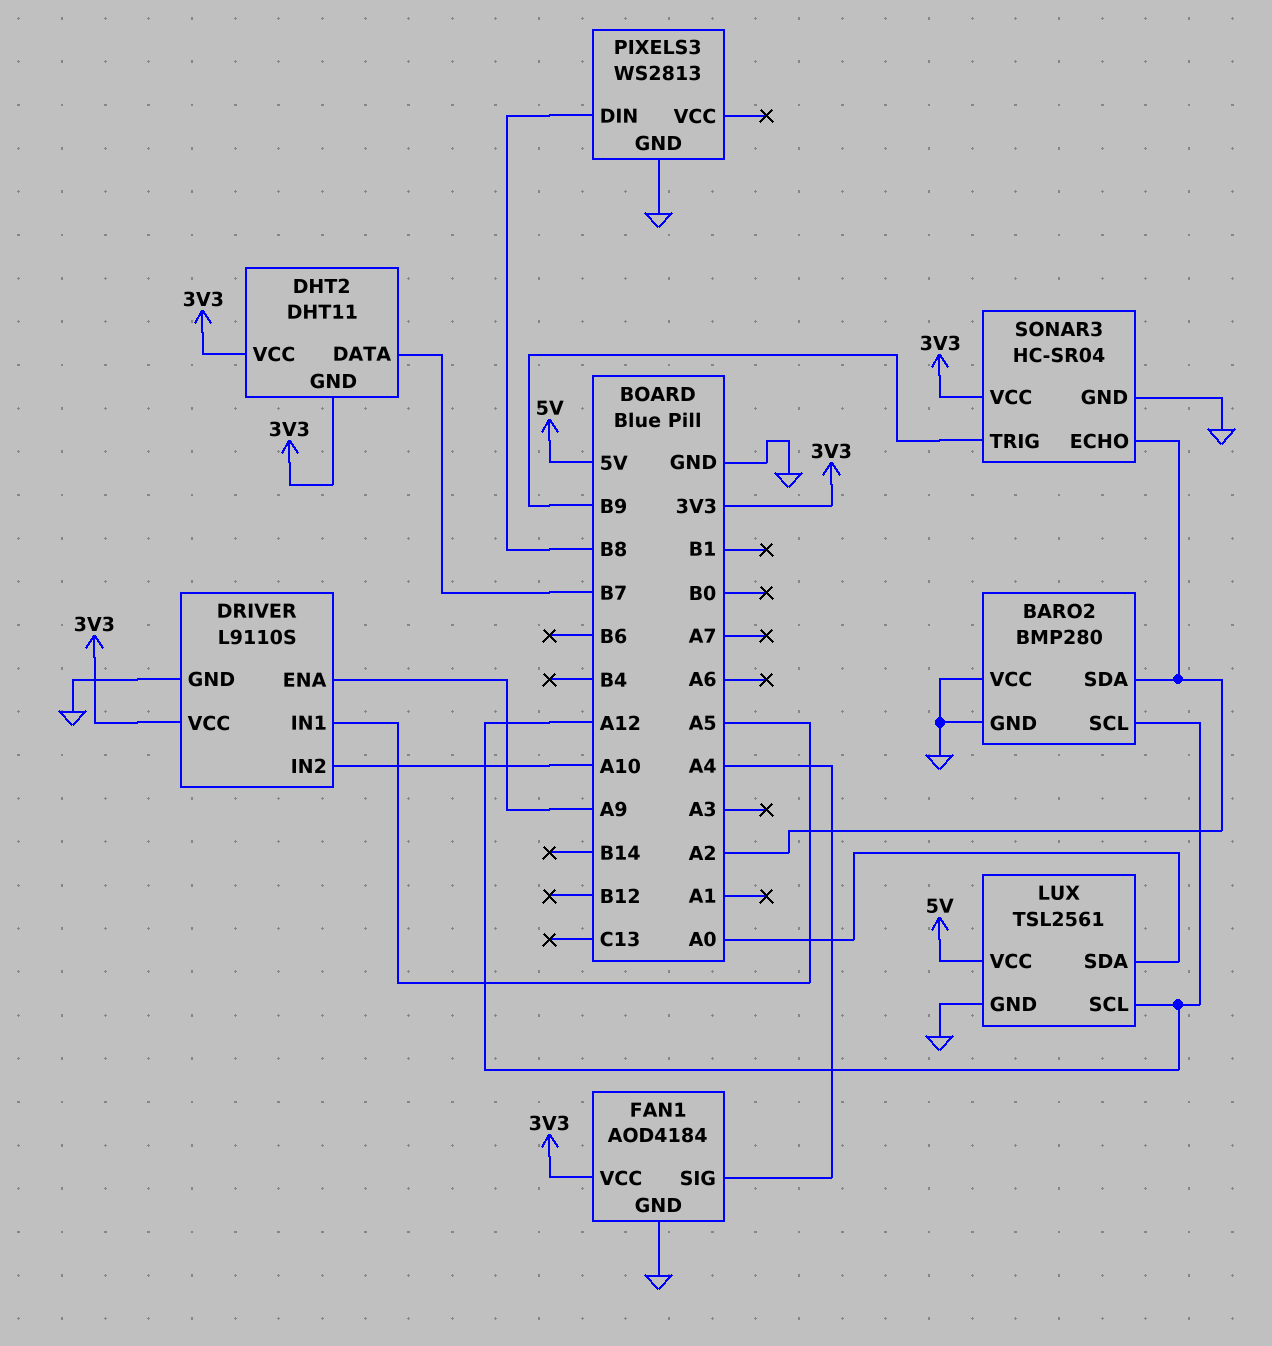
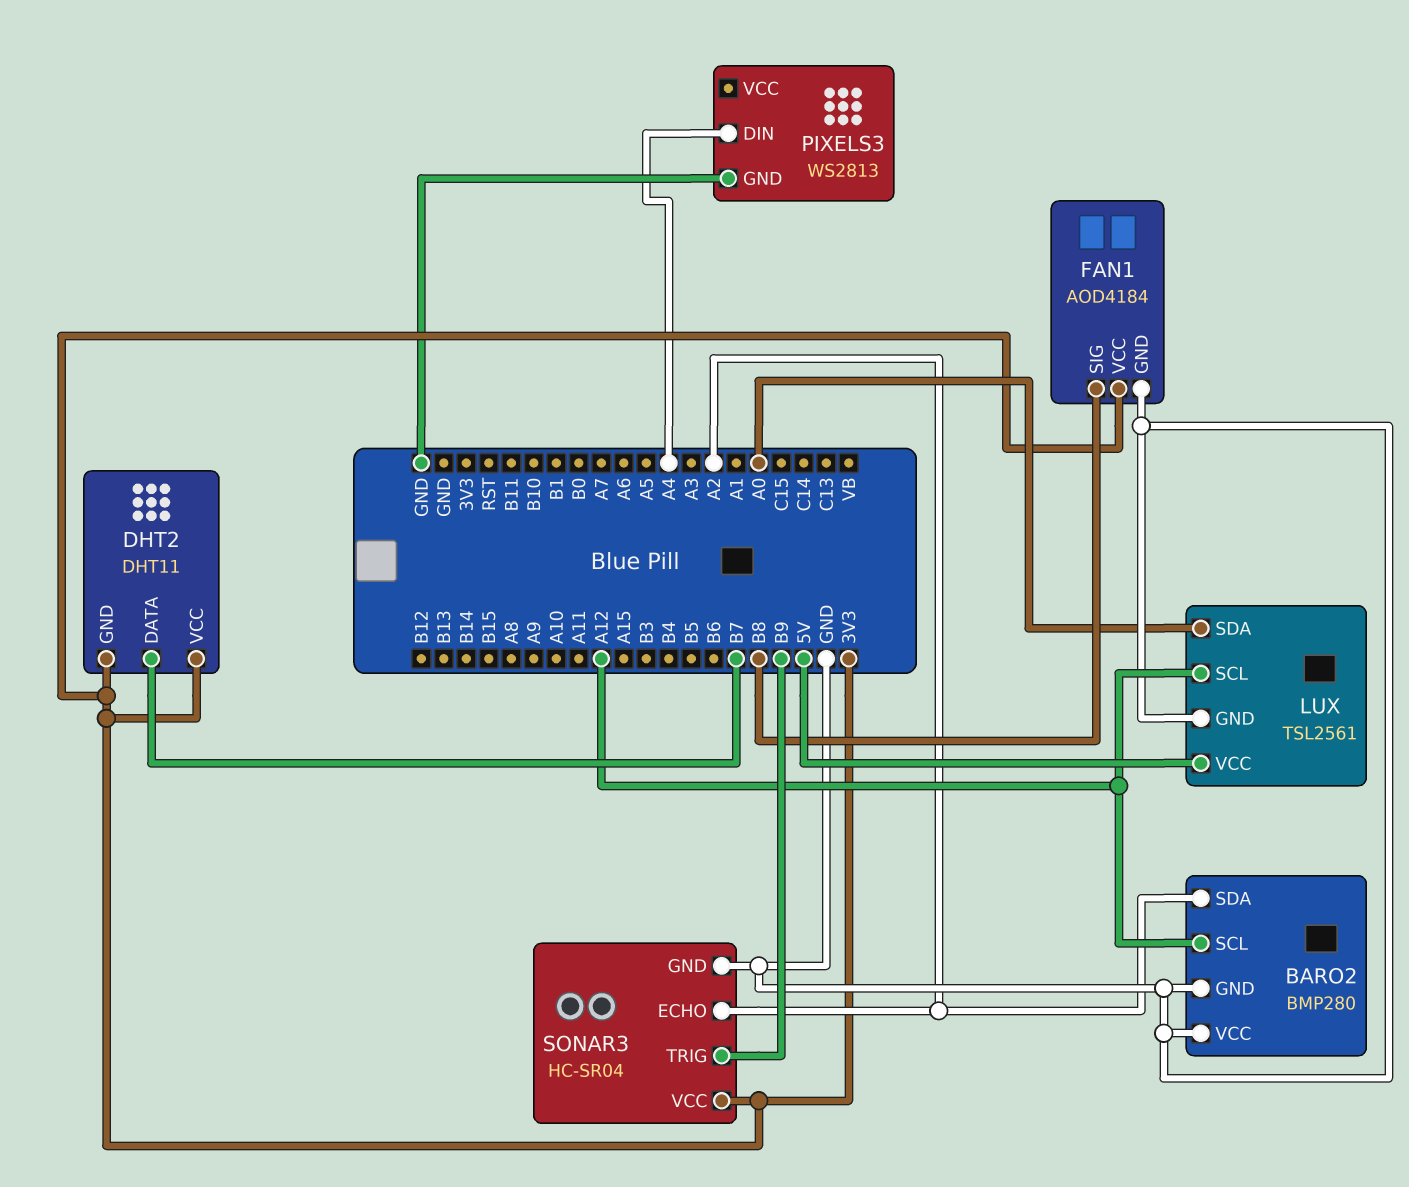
DRIVER: L9110S -> none
DRIVER pin ENA: A9 -> none
DRIVER pin GND: GND -> none
DRIVER pin IN1: A5 -> none
DRIVER pin IN2: A10 -> none
DRIVER pin VCC: 3V3 -> none
FAN1 pin SIG: A4 -> B8
PIXELS3 pin DIN: B8 -> A4

